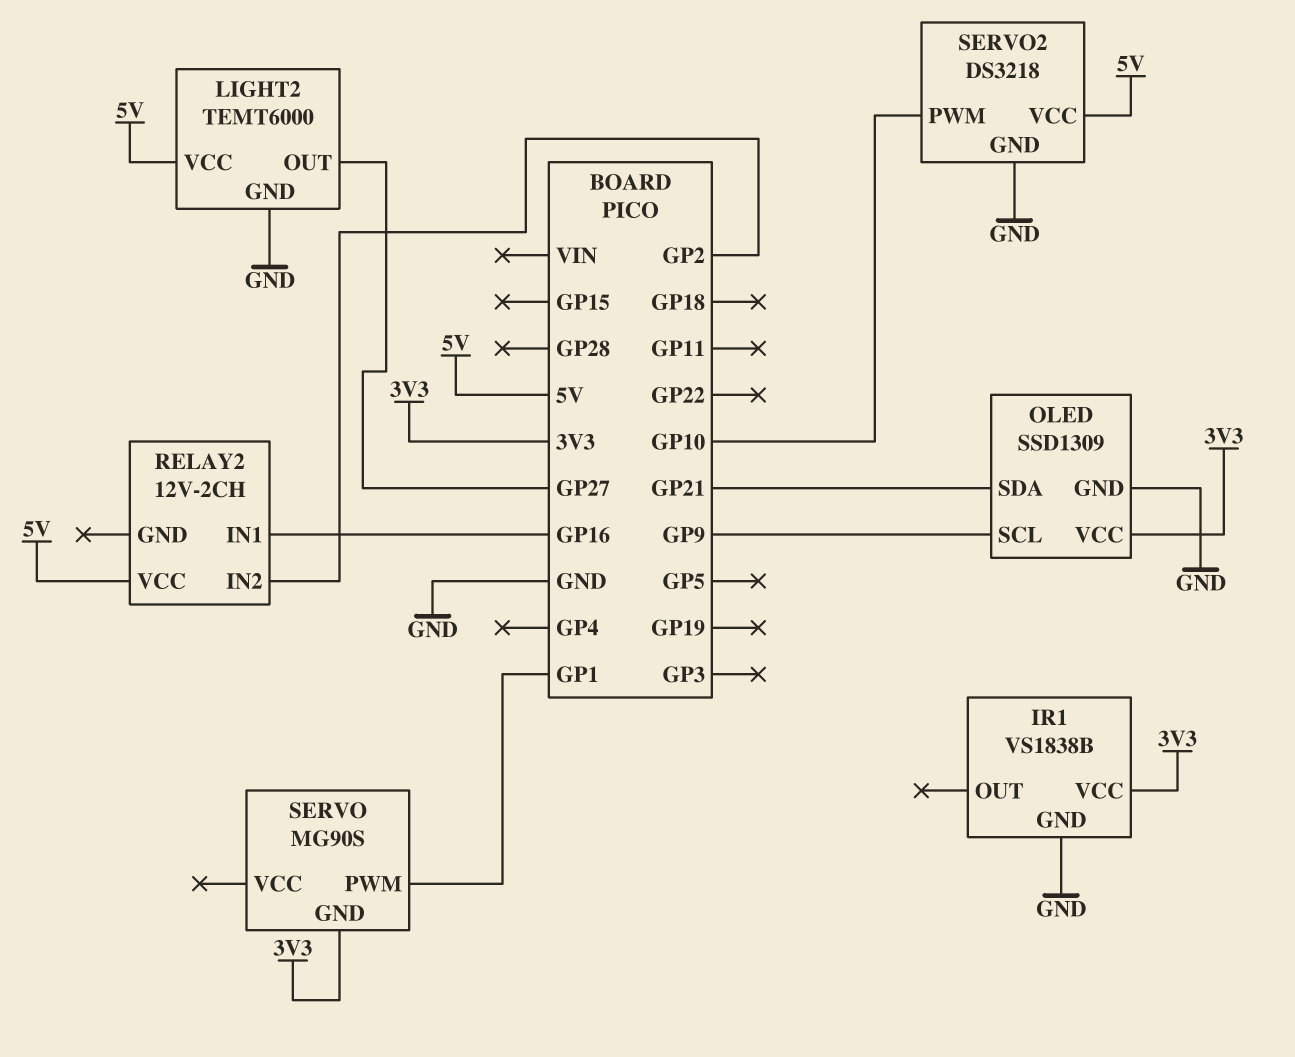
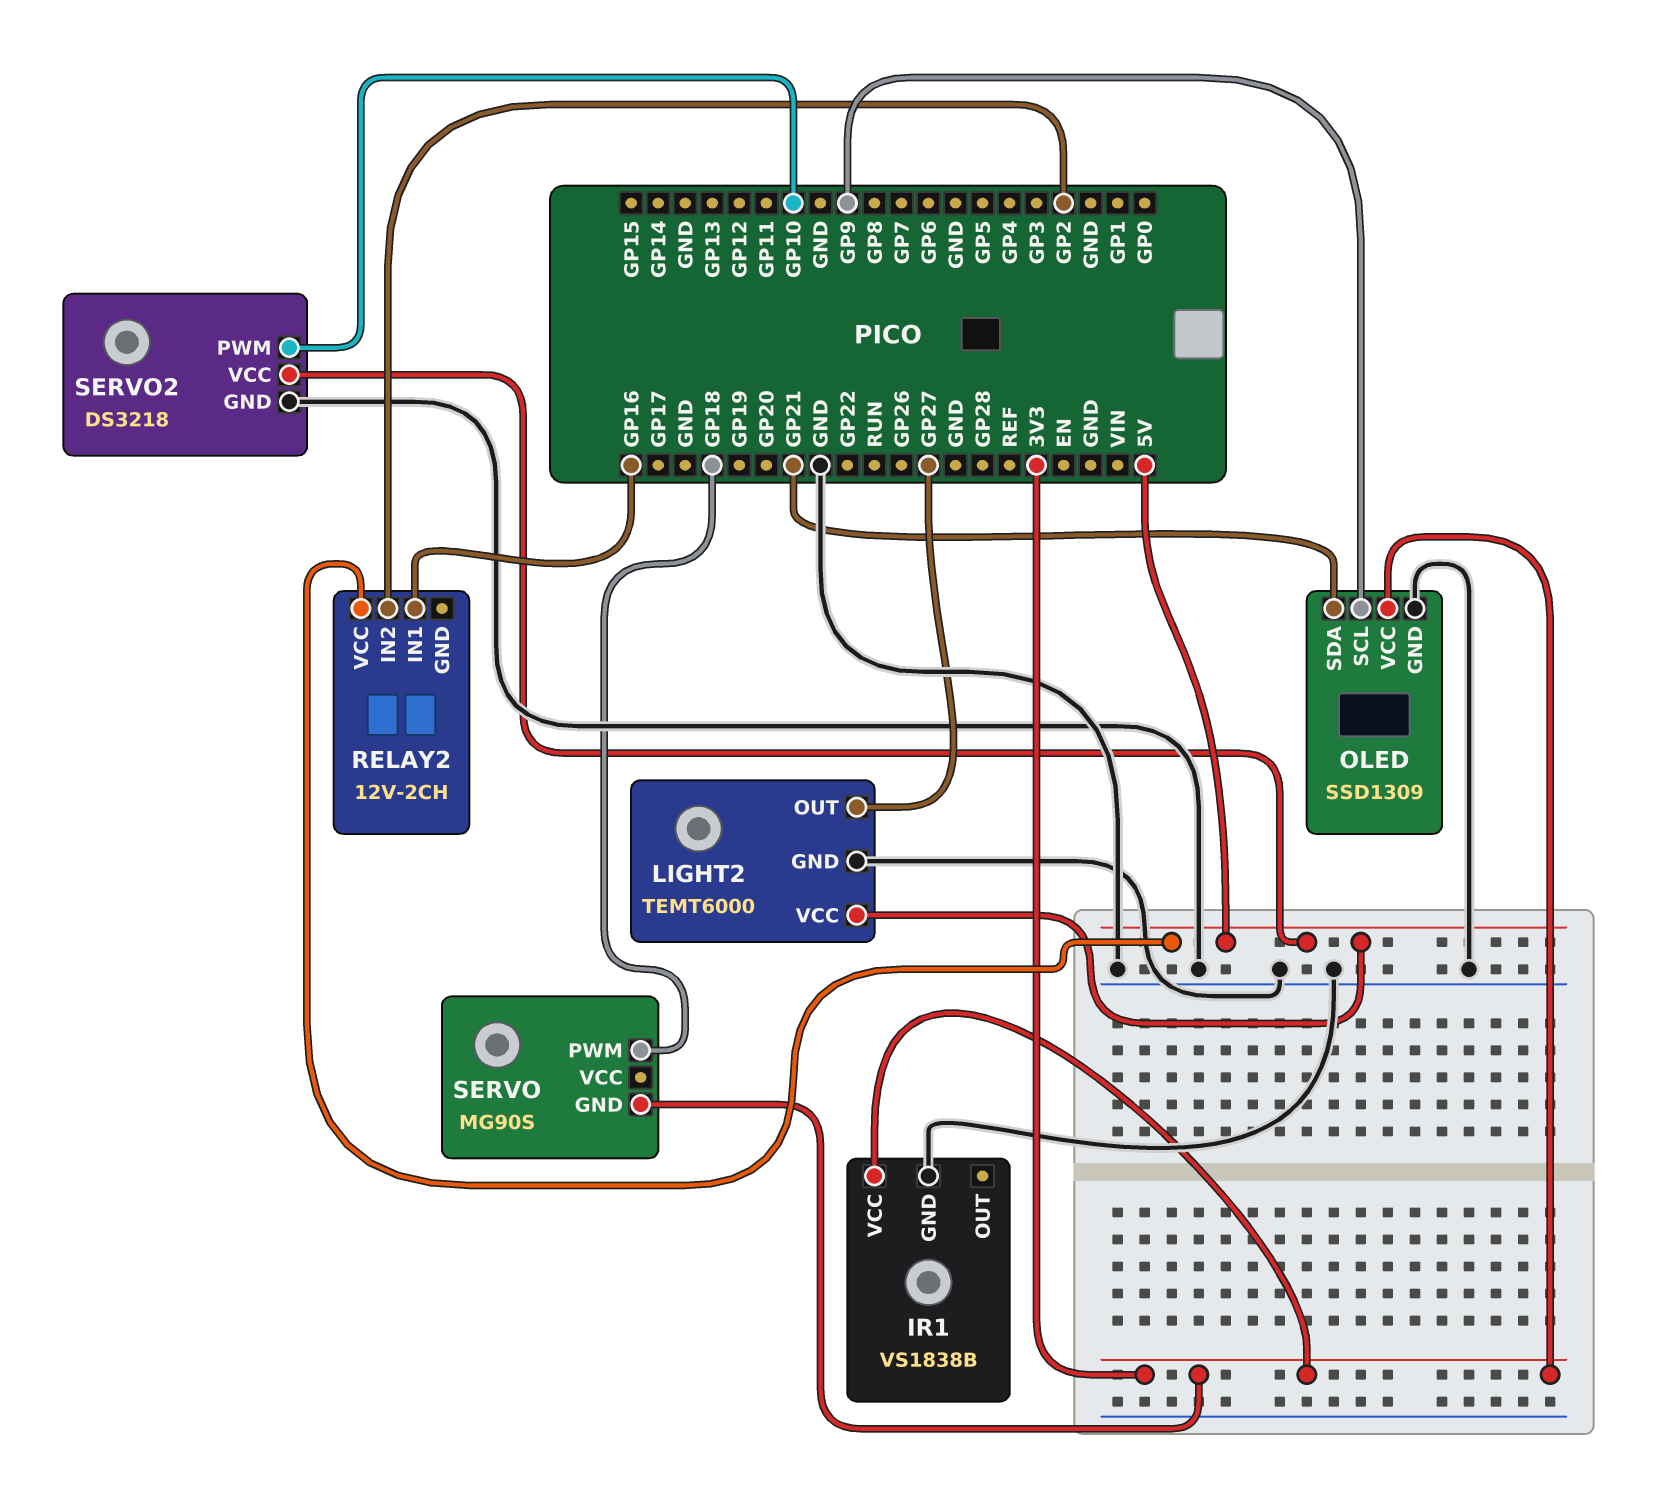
SERVO pin PWM: GP1 -> GP18

